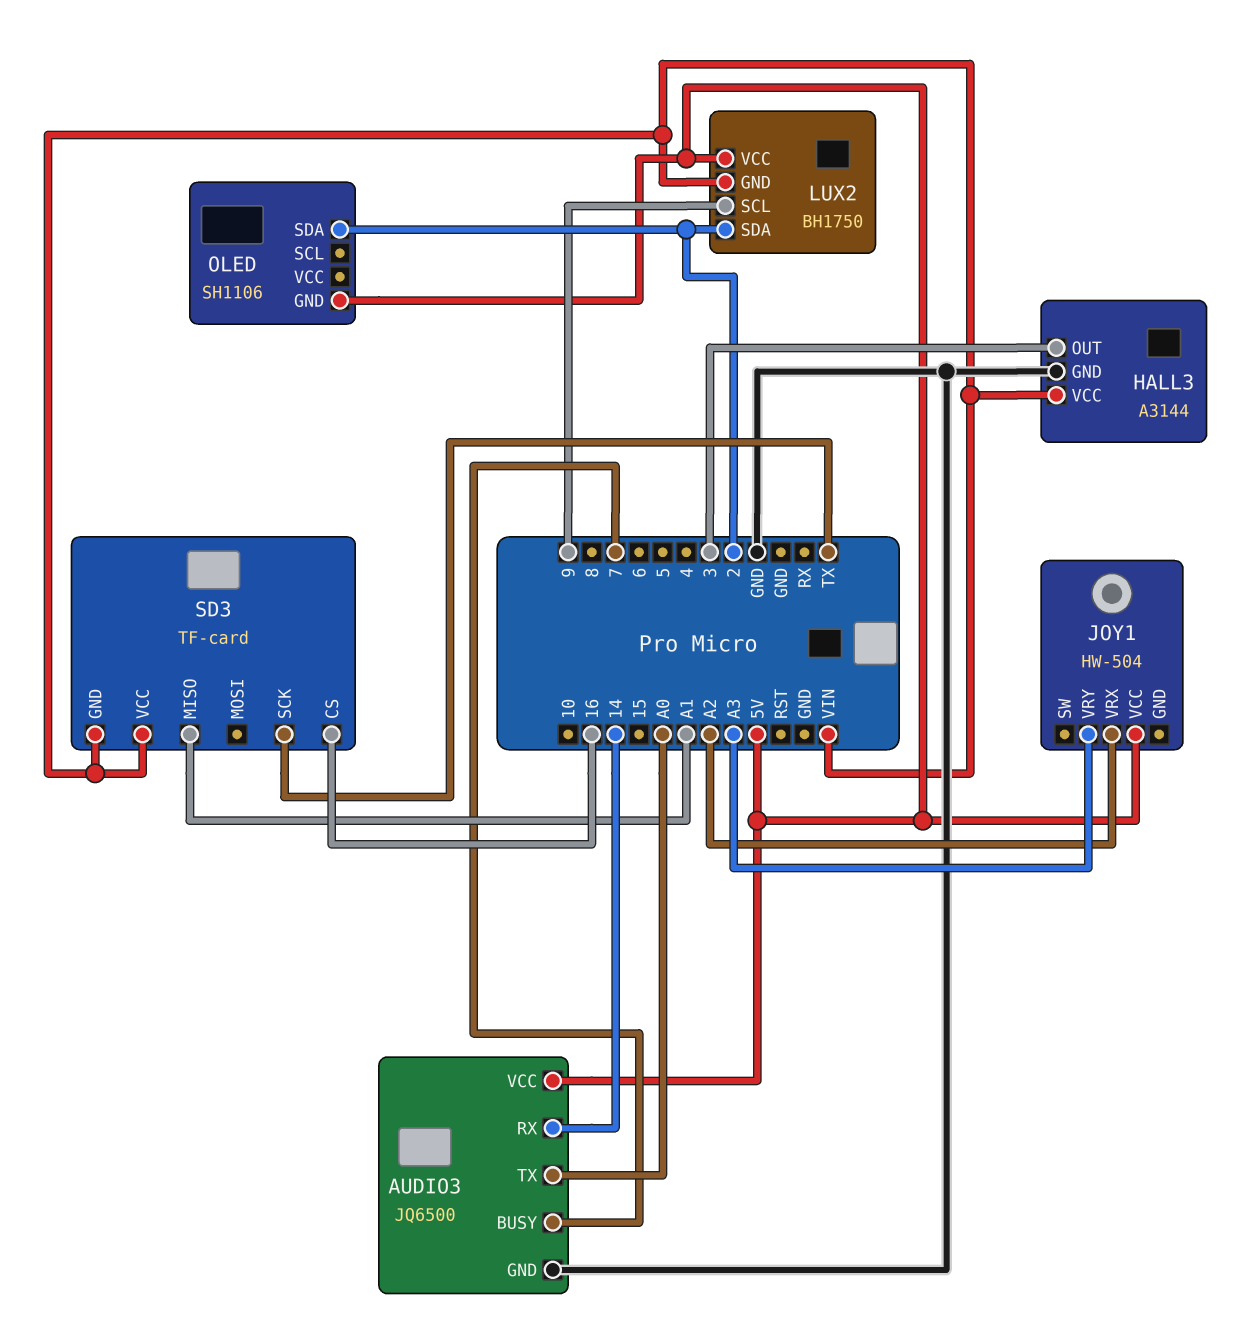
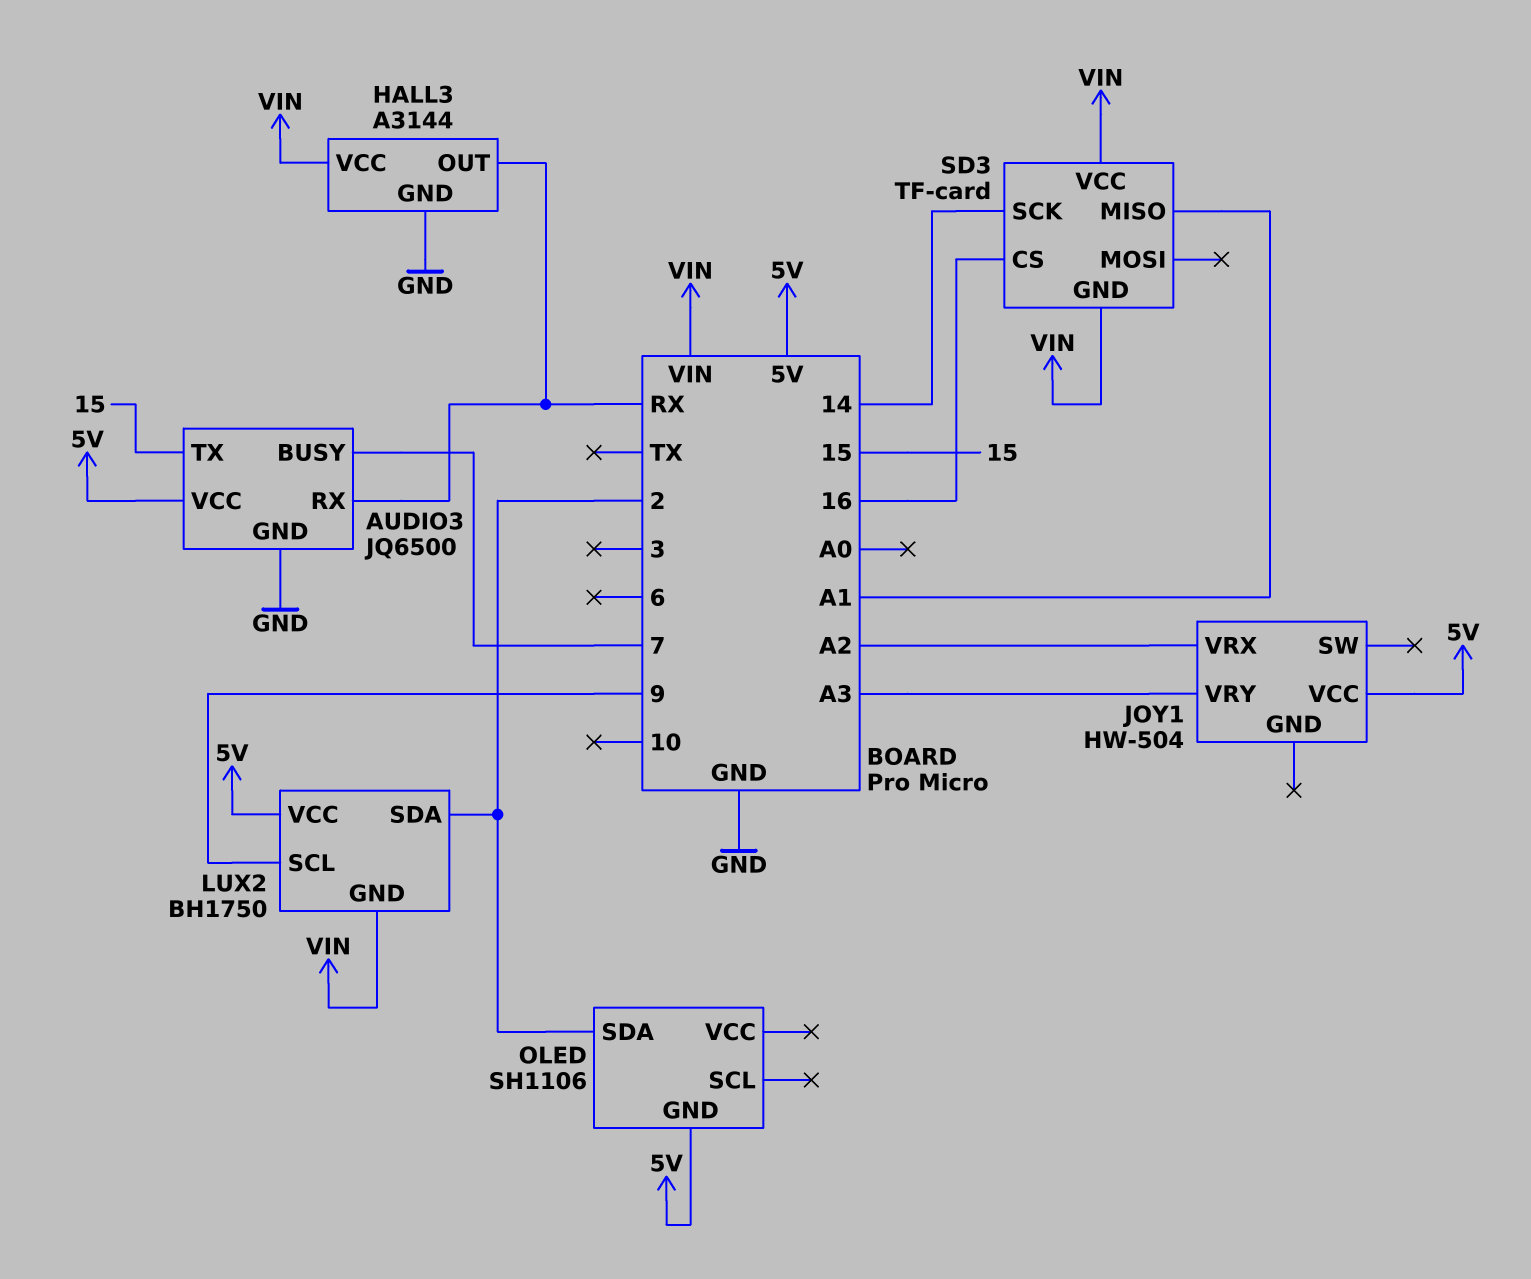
AUDIO3 pin RX: 14 -> RX
AUDIO3 pin TX: A0 -> 15
HALL3 pin OUT: 3 -> RX
SD3 pin SCK: TX -> 14

